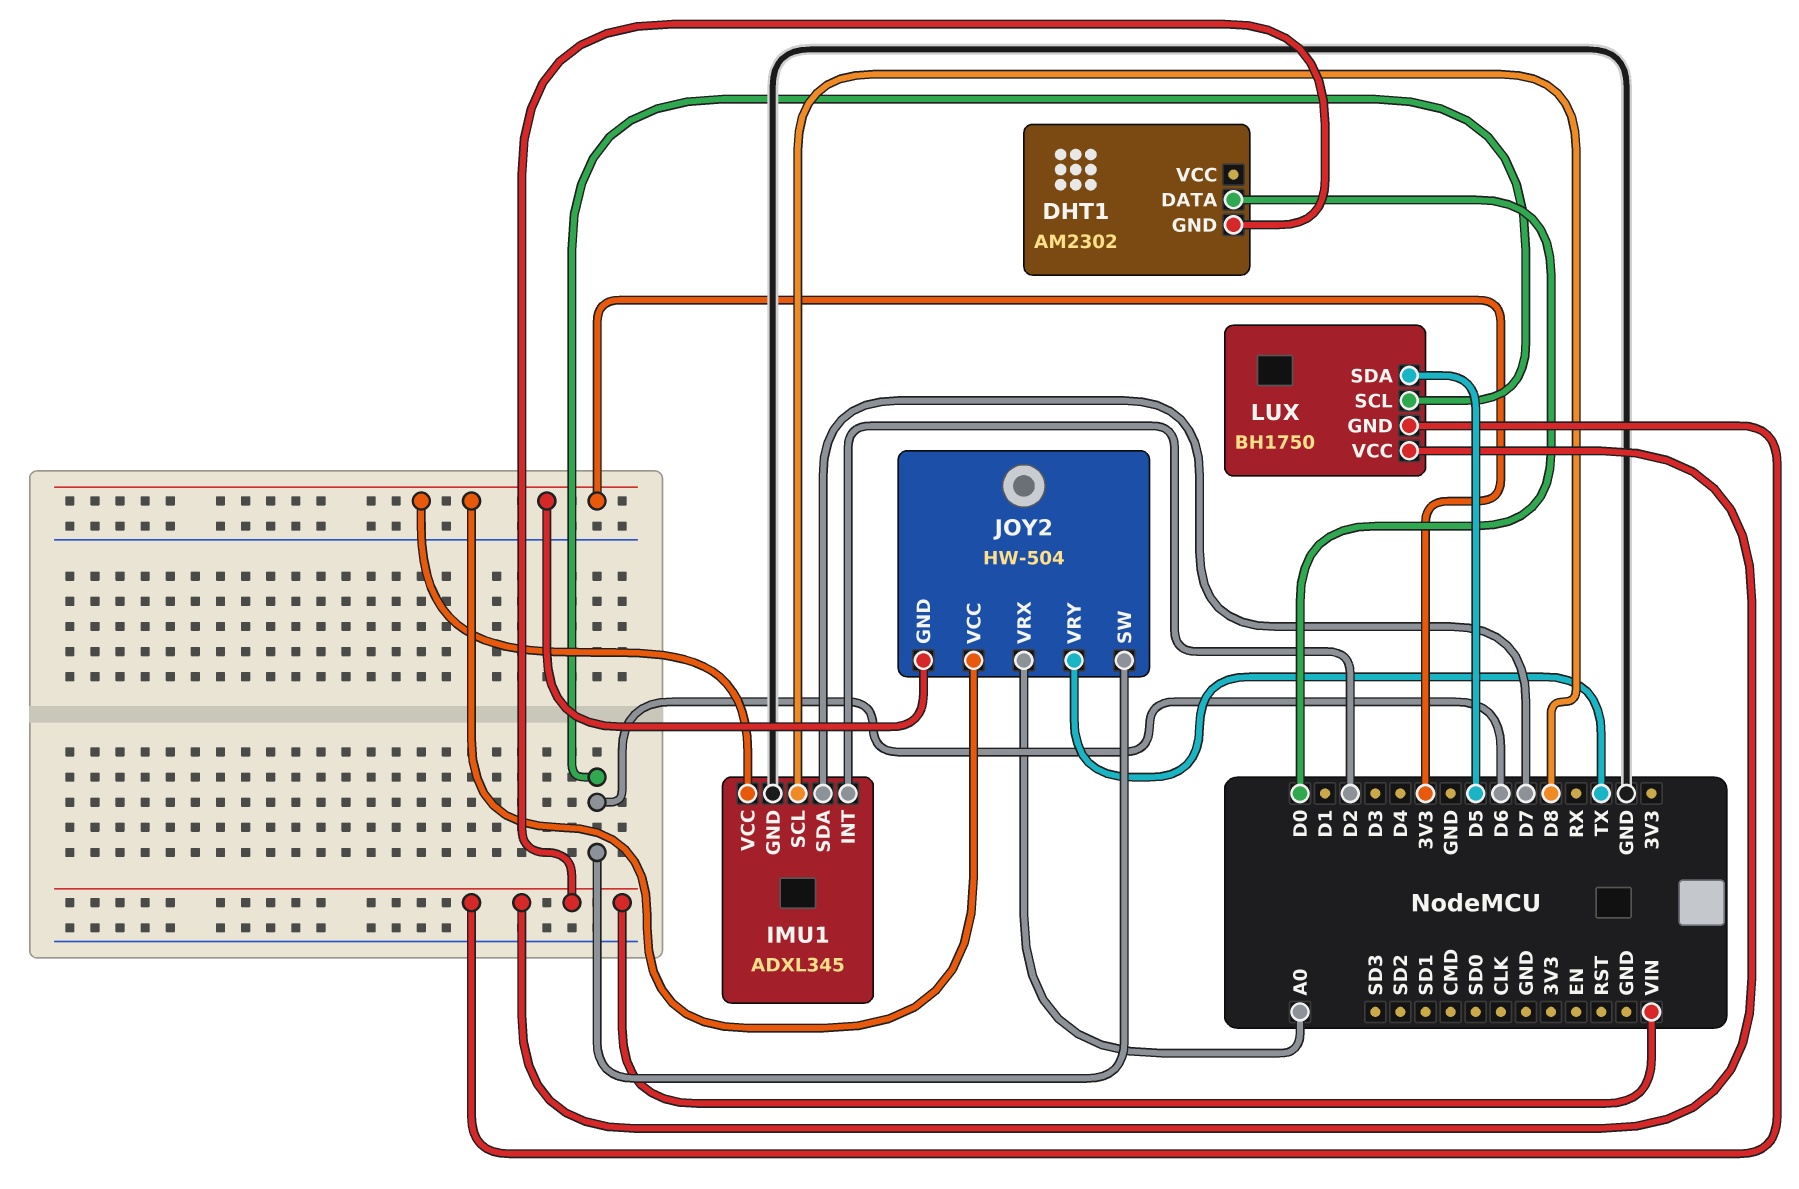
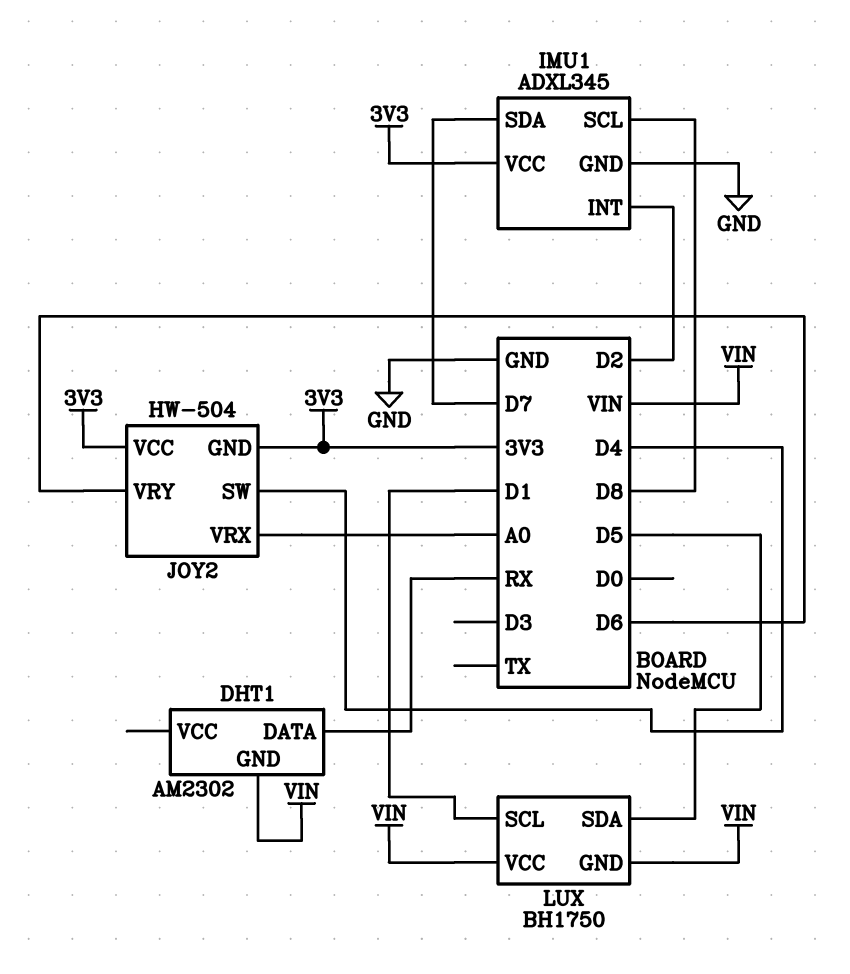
DHT1 pin DATA: D0 -> RX
JOY2 pin SW: D6 -> D4
JOY2 pin VRY: TX -> D6
LUX pin SCL: D6 -> D1

